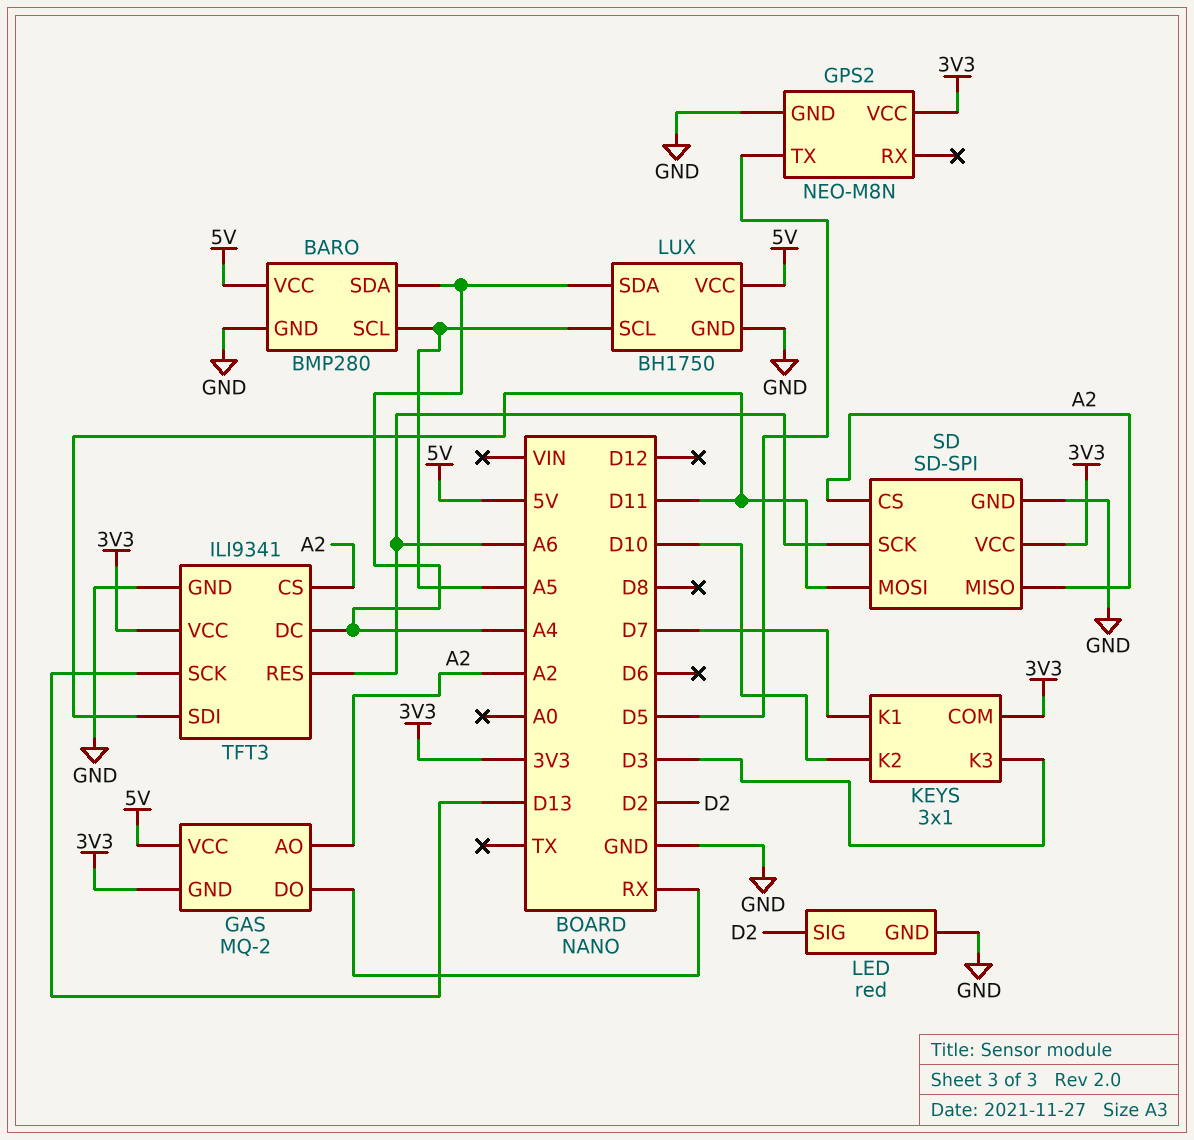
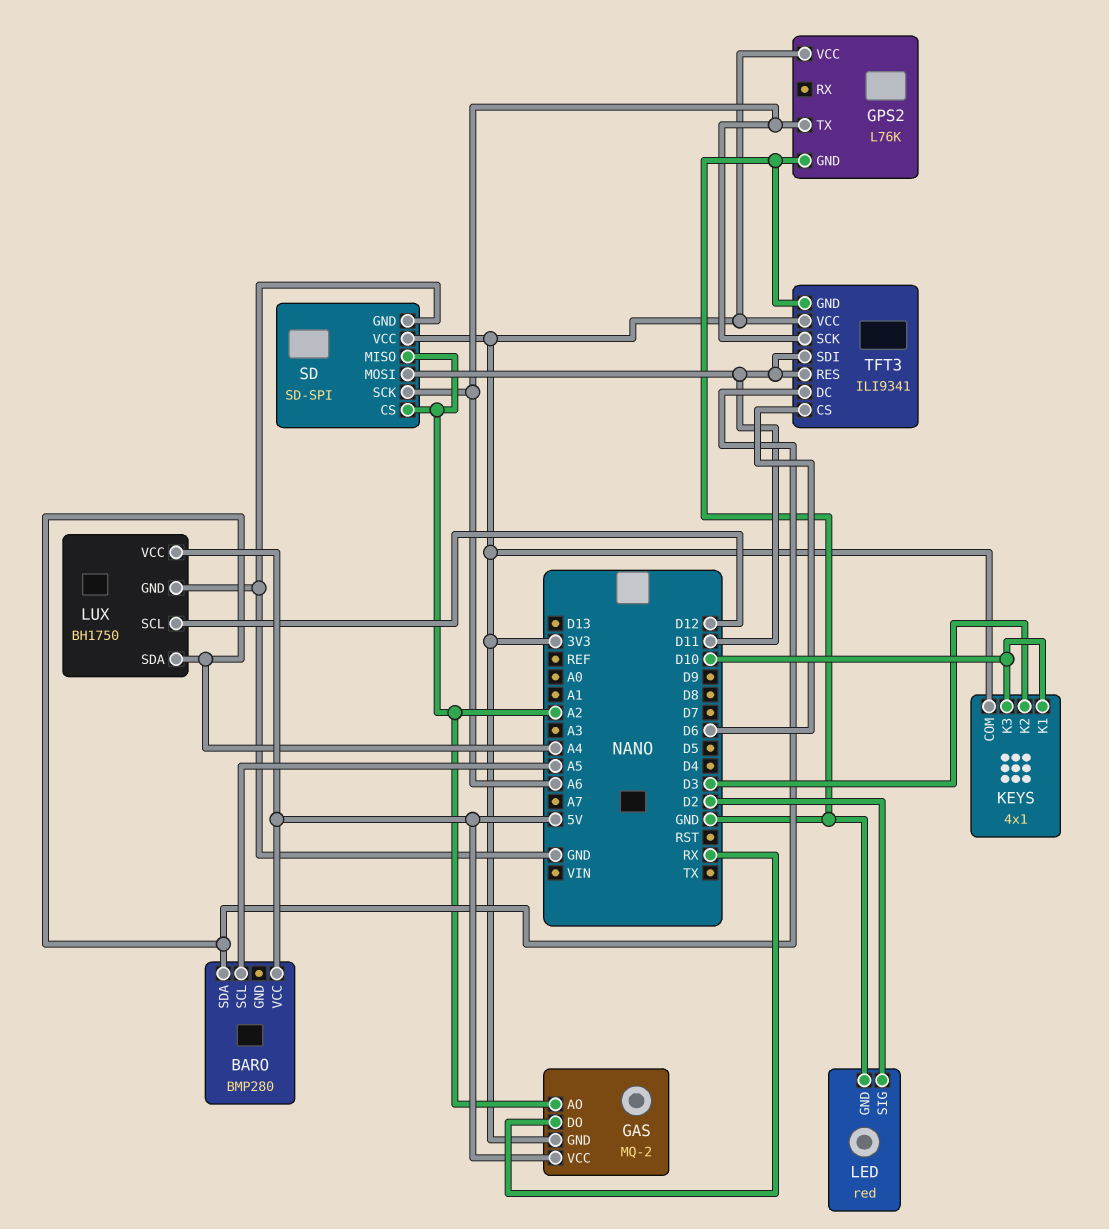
BARO pin GND: GND -> none
GPS2: NEO-M8N -> L76K
GPS2 pin TX: D5 -> A6
KEYS: 3x1 -> 4x1
KEYS pin K1: D7 -> D10
KEYS pin K2: D10 -> D3
KEYS pin K3: D3 -> D10
LUX pin SCL: A5 -> D12
TFT3 pin CS: A2 -> D6
TFT3 pin RES: A6 -> D11
TFT3 pin SCK: D13 -> A6

